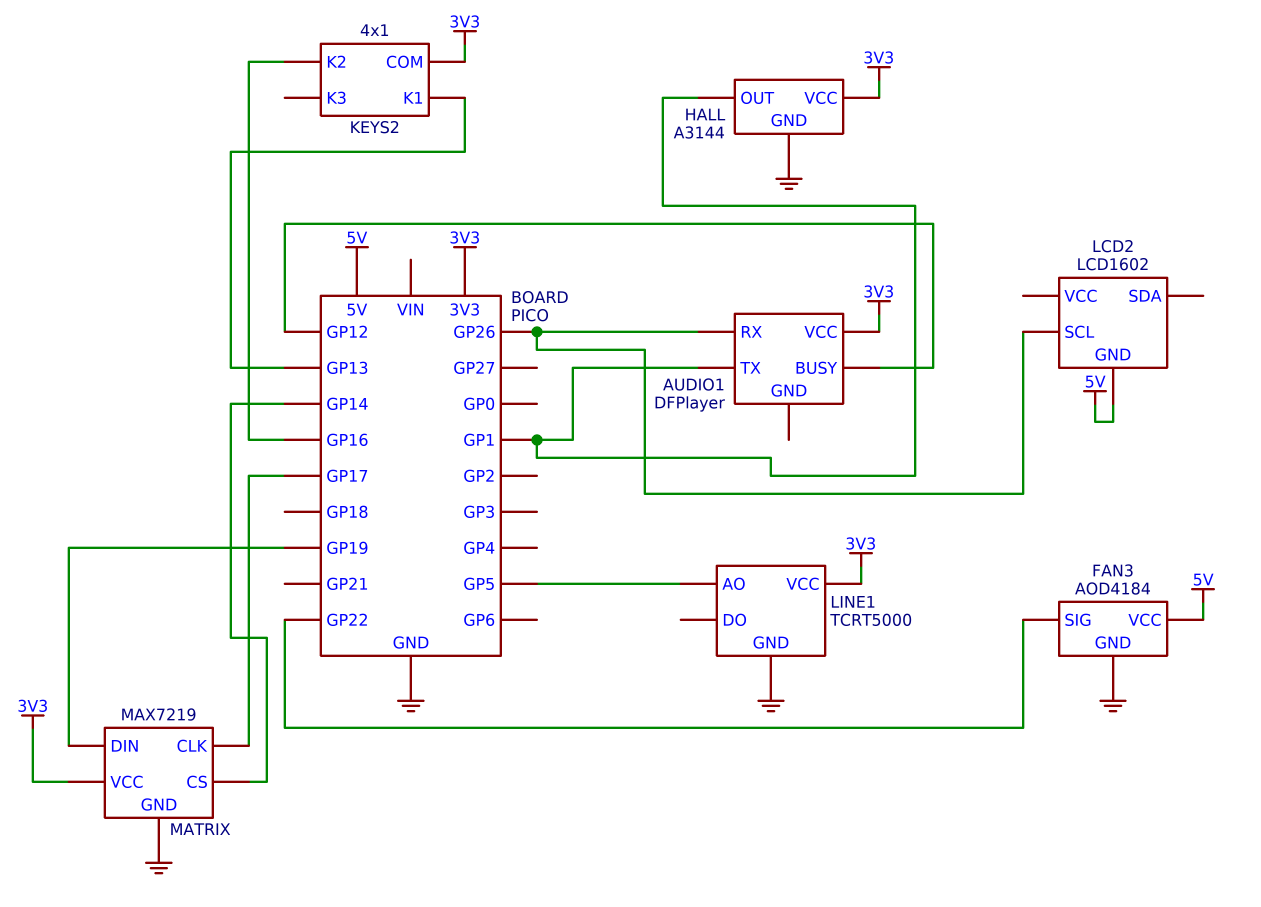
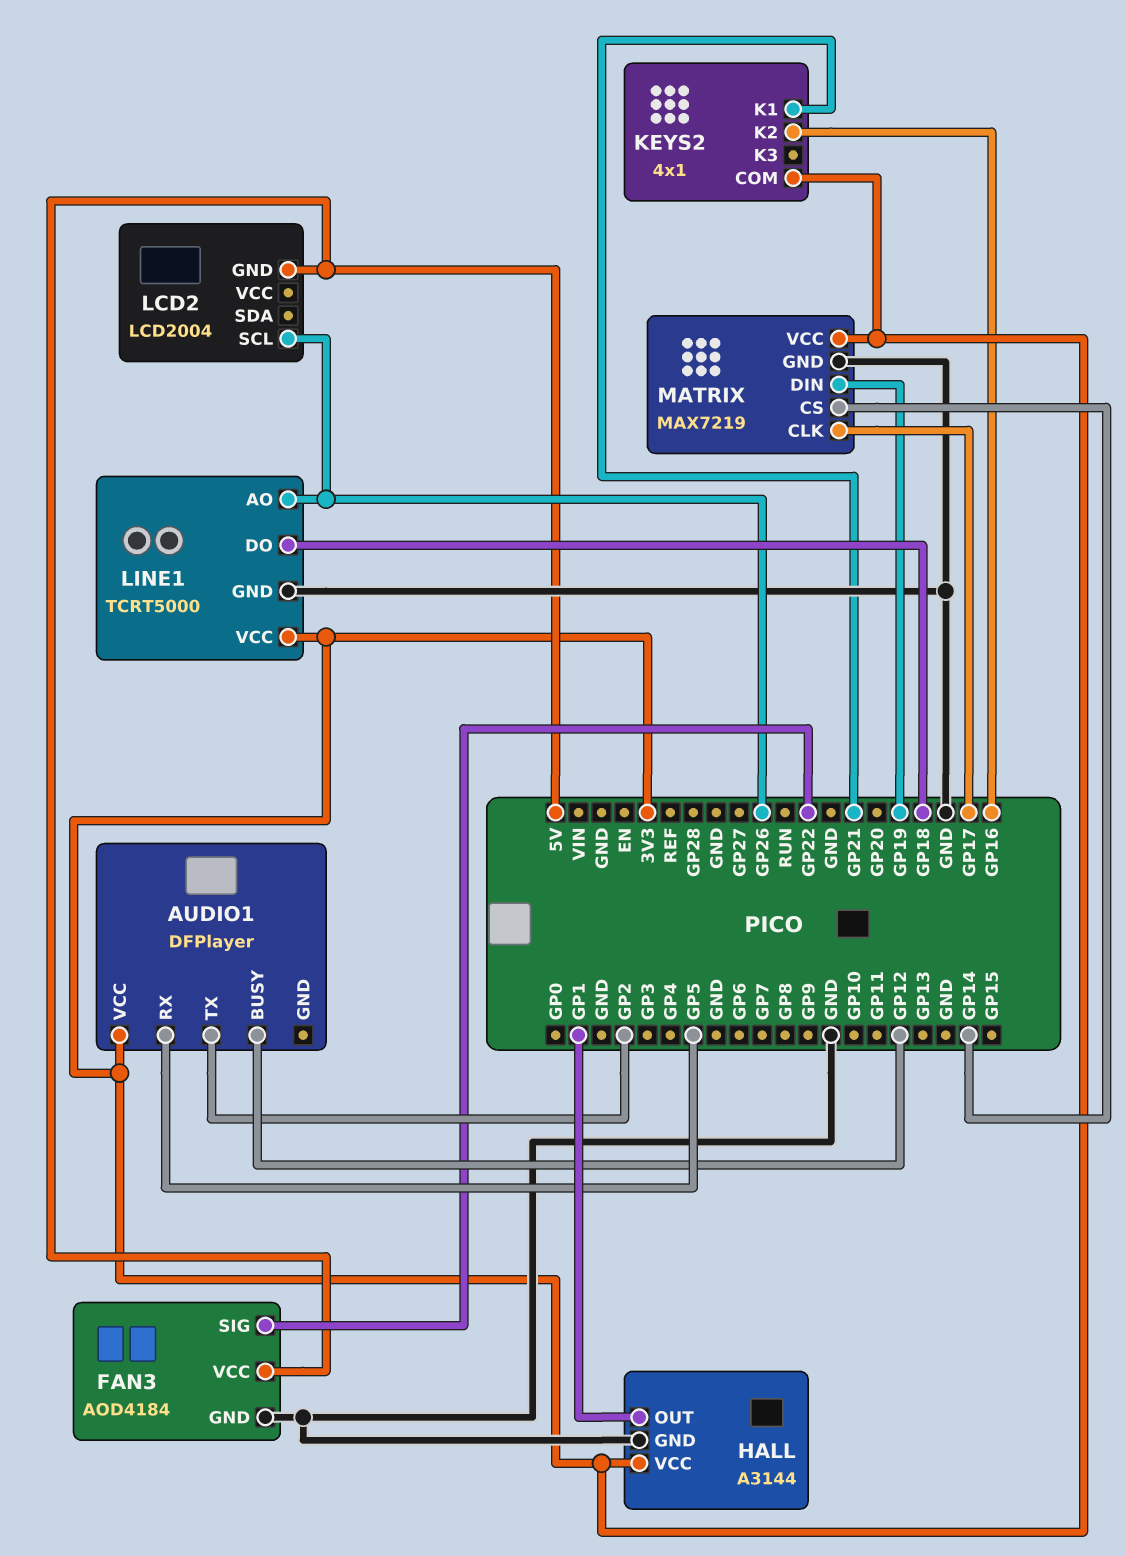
AUDIO1 pin RX: GP26 -> GP5
AUDIO1 pin TX: GP1 -> GP2
KEYS2 pin K1: GP13 -> GP21
LCD2: LCD1602 -> LCD2004
LINE1 pin AO: GP5 -> GP26
LINE1 pin DO: none -> GP18

